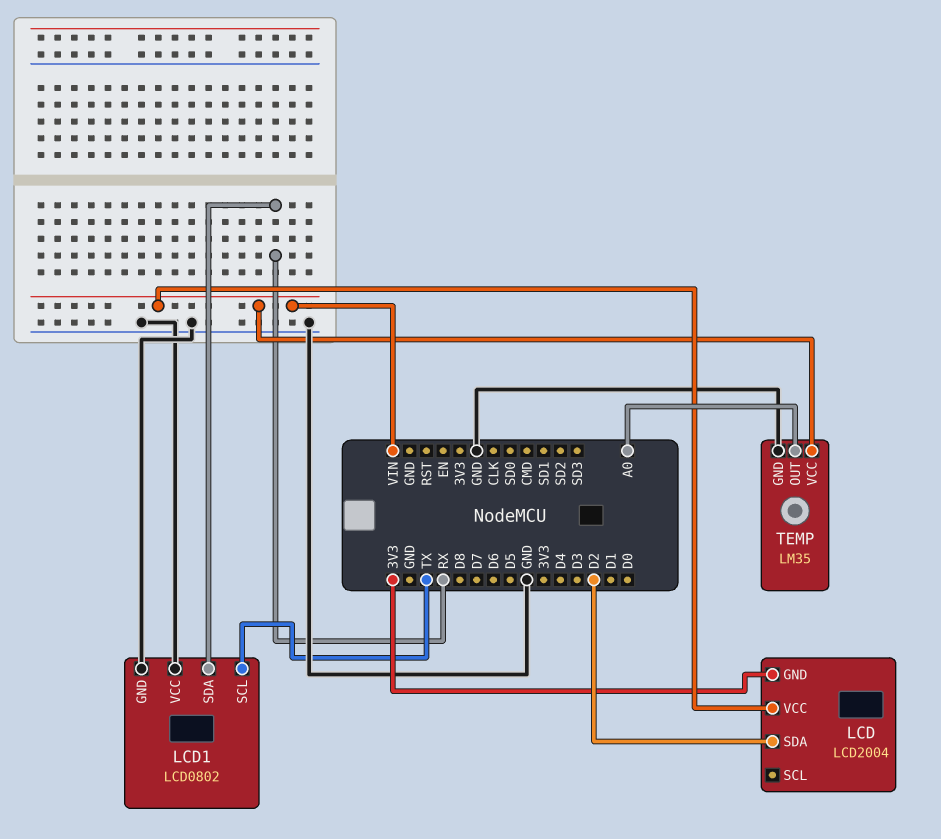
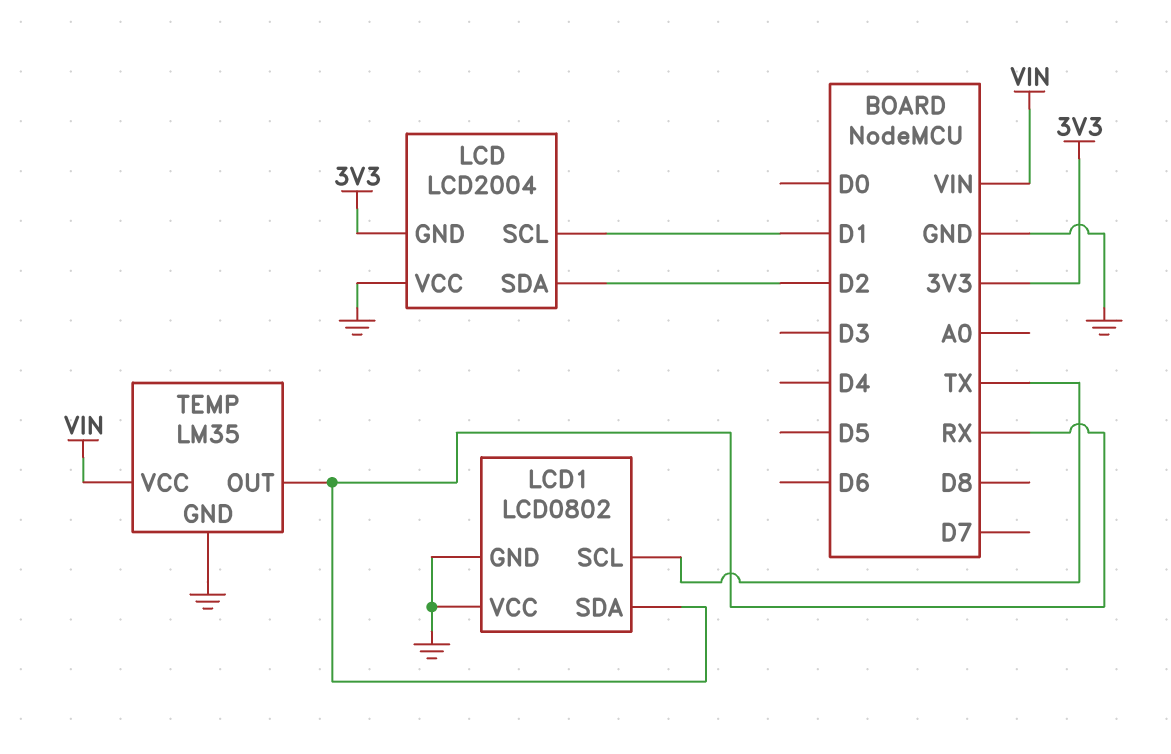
LCD pin SCL: none -> D1
LCD pin VCC: VIN -> GND
TEMP pin OUT: A0 -> RX

